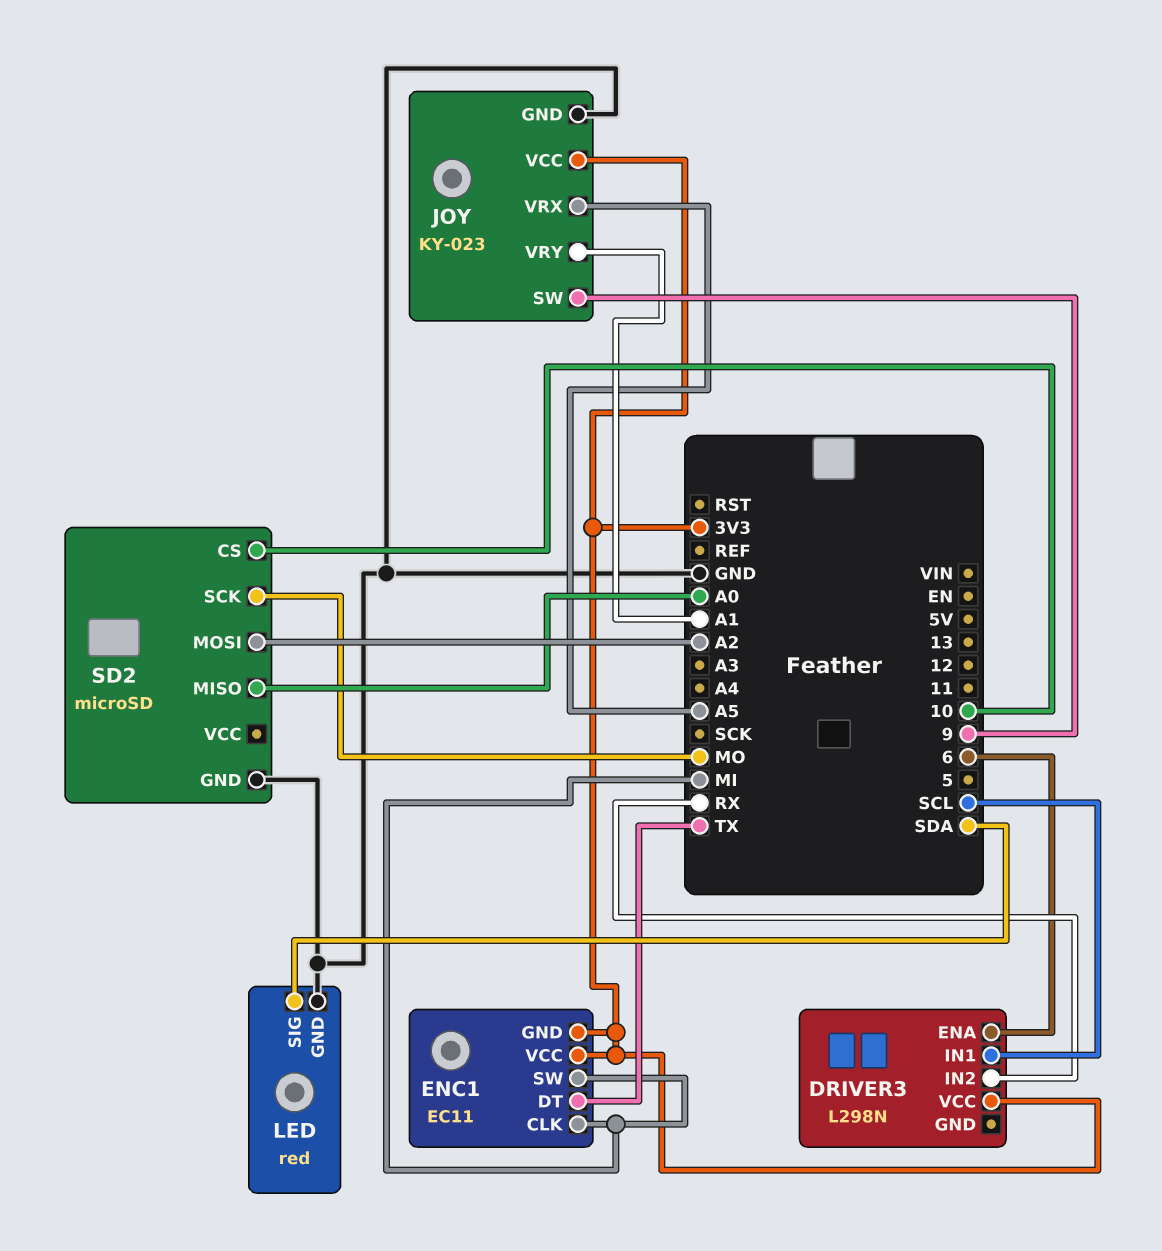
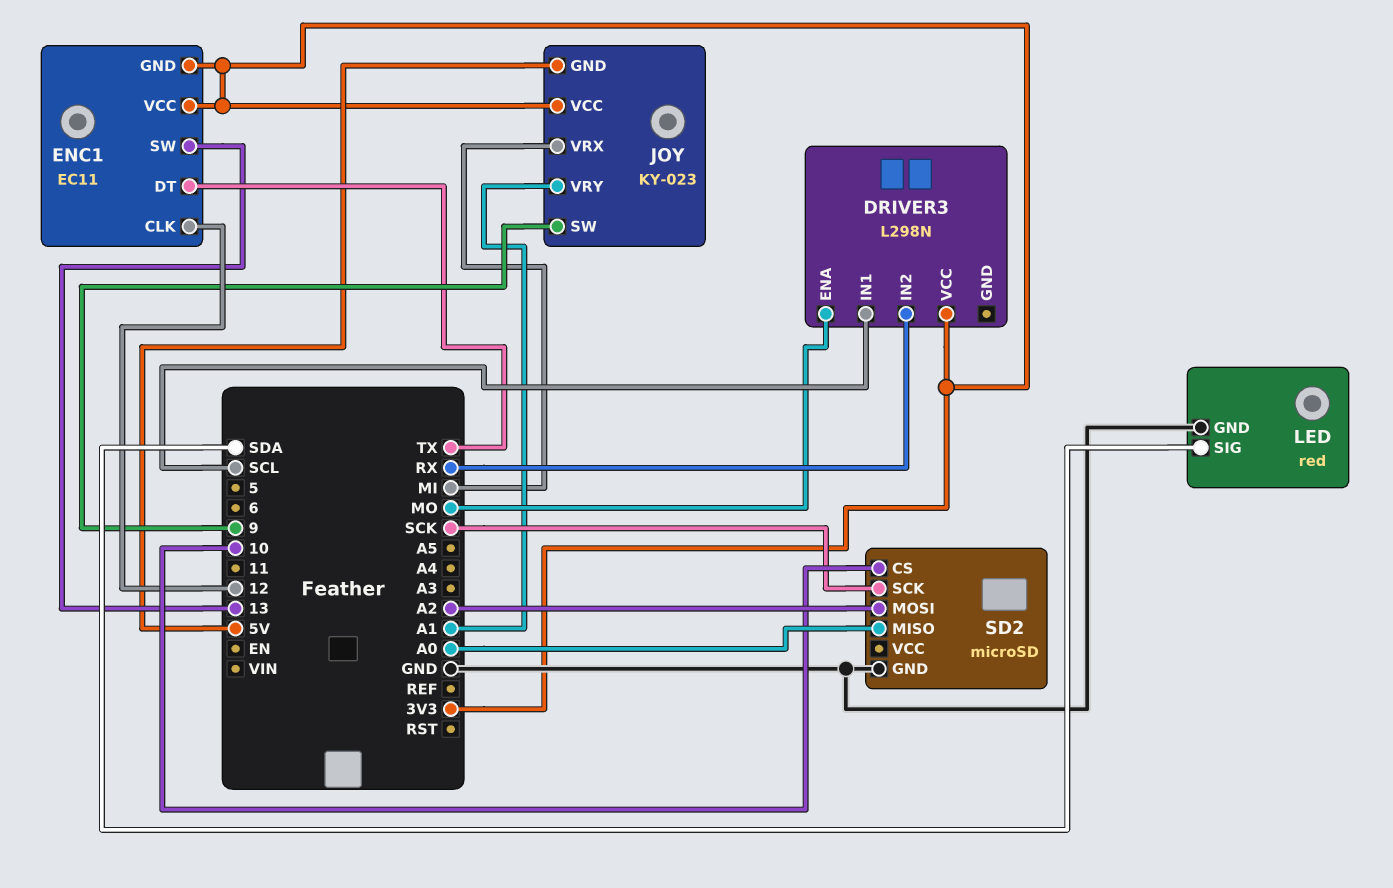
DRIVER3 pin ENA: 6 -> MO
ENC1 pin CLK: MI -> 12
ENC1 pin SW: MI -> 13
JOY pin GND: GND -> 5V
JOY pin VRX: A5 -> MI
SD2 pin SCK: MO -> SCK

